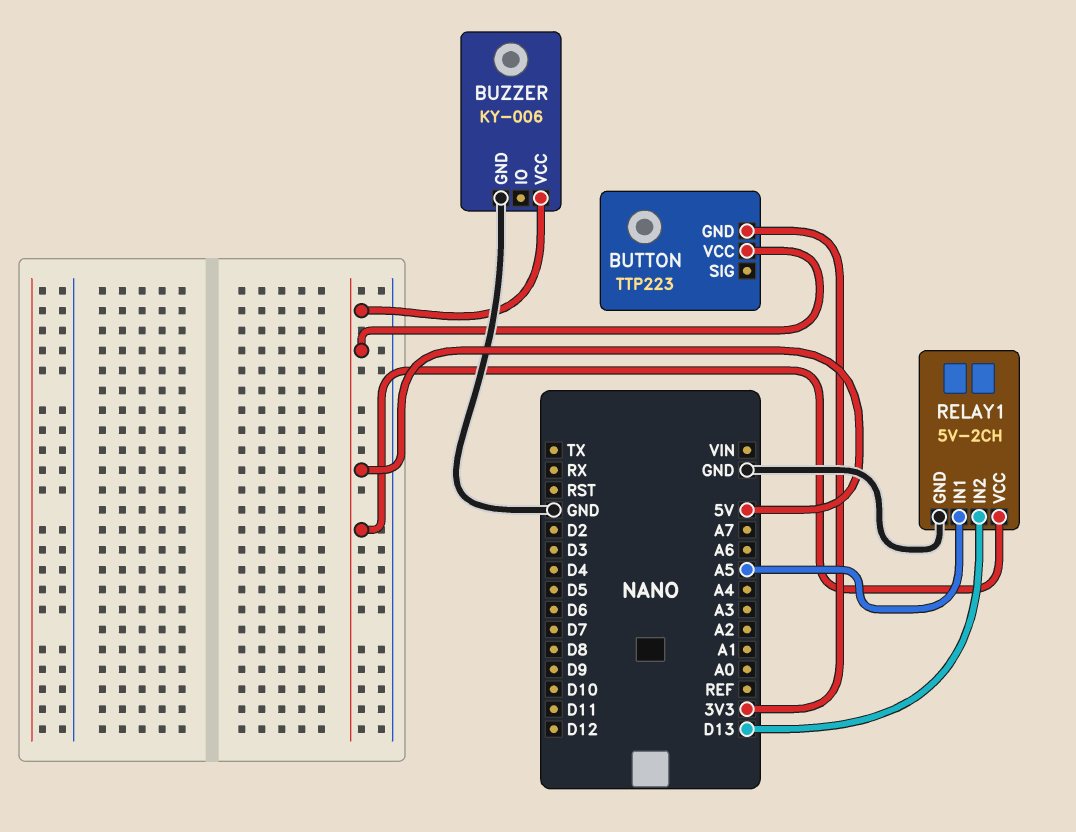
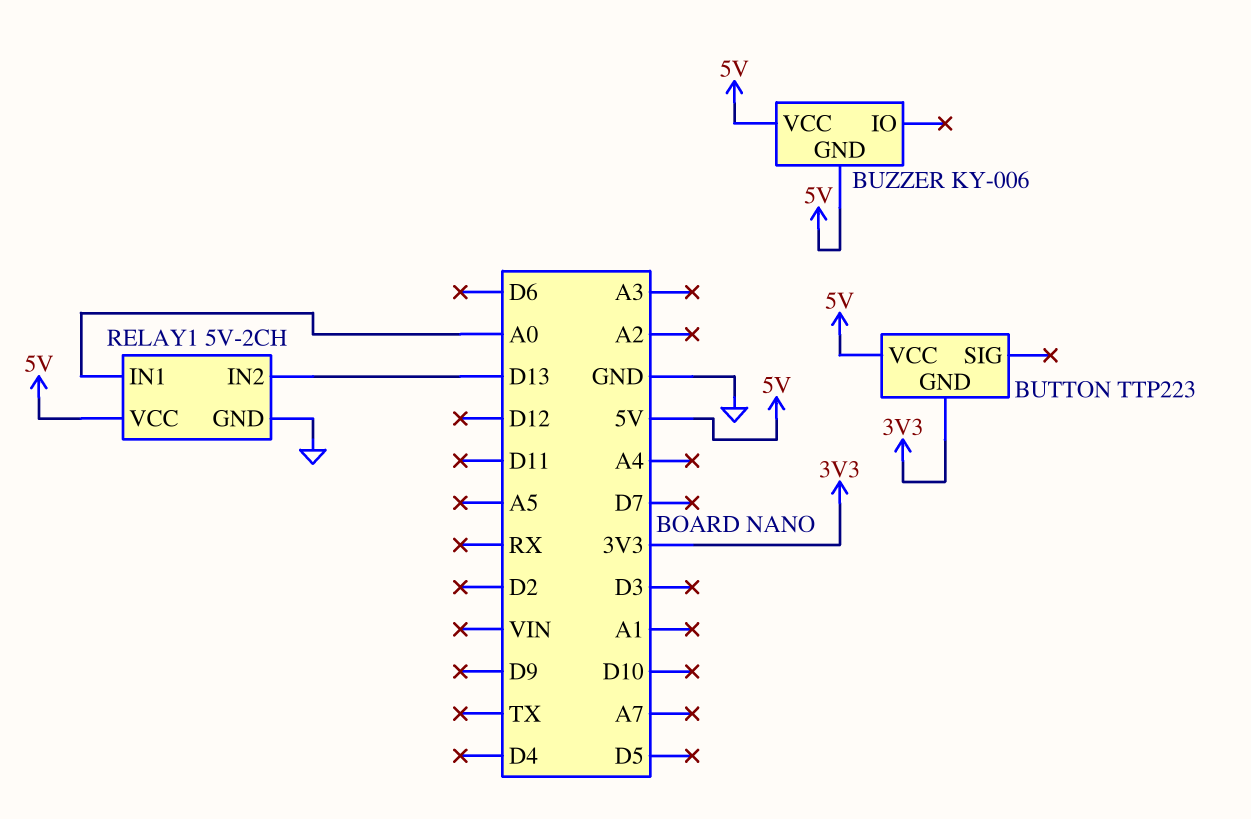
BUZZER pin GND: GND -> 5V
RELAY1 pin IN1: A5 -> A0

